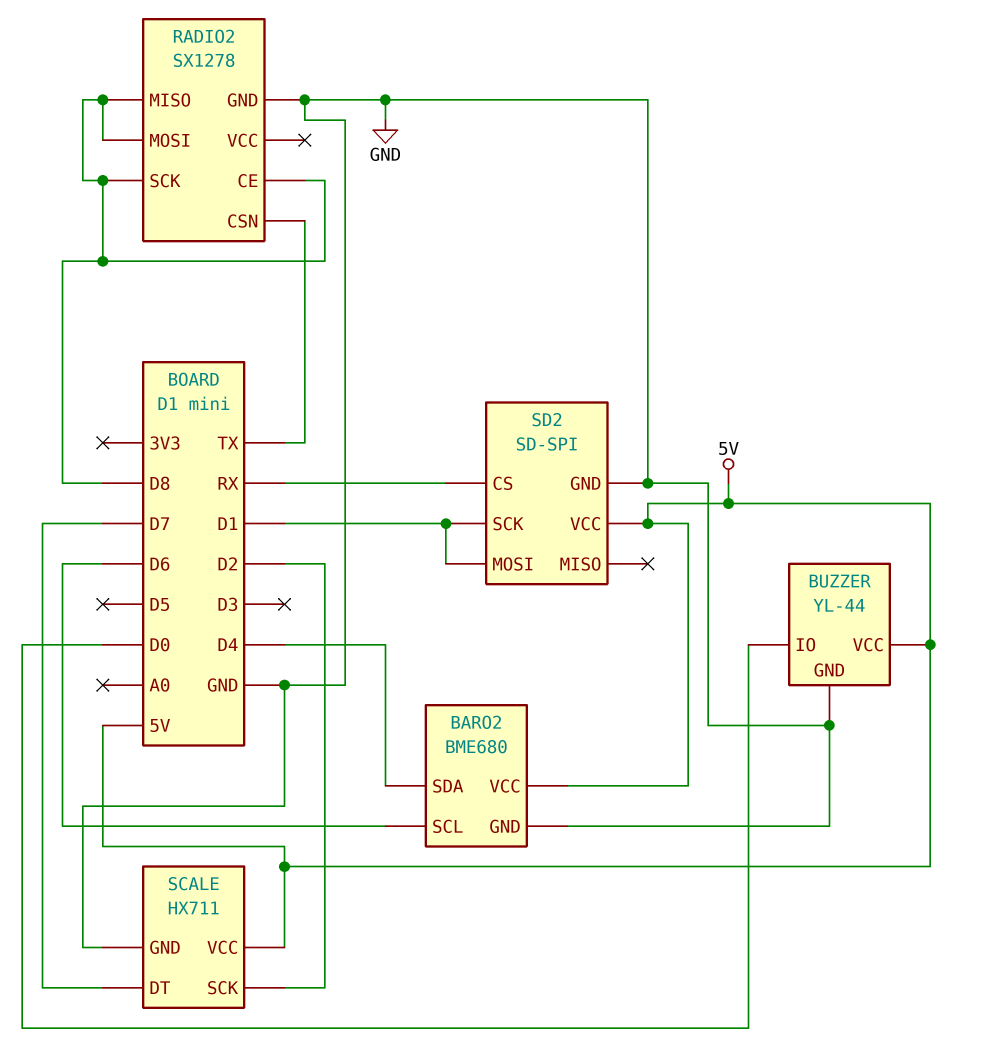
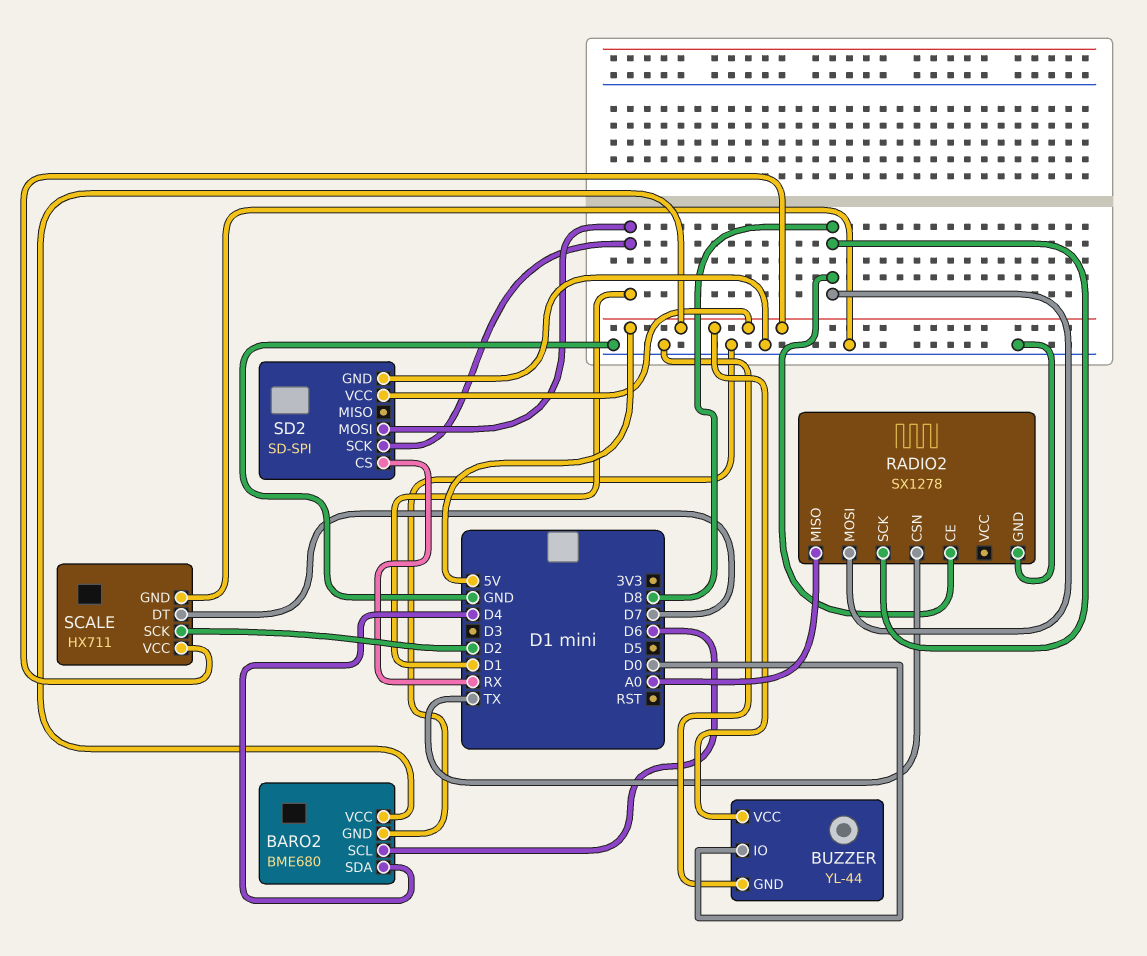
RADIO2 pin MISO: D8 -> A0

